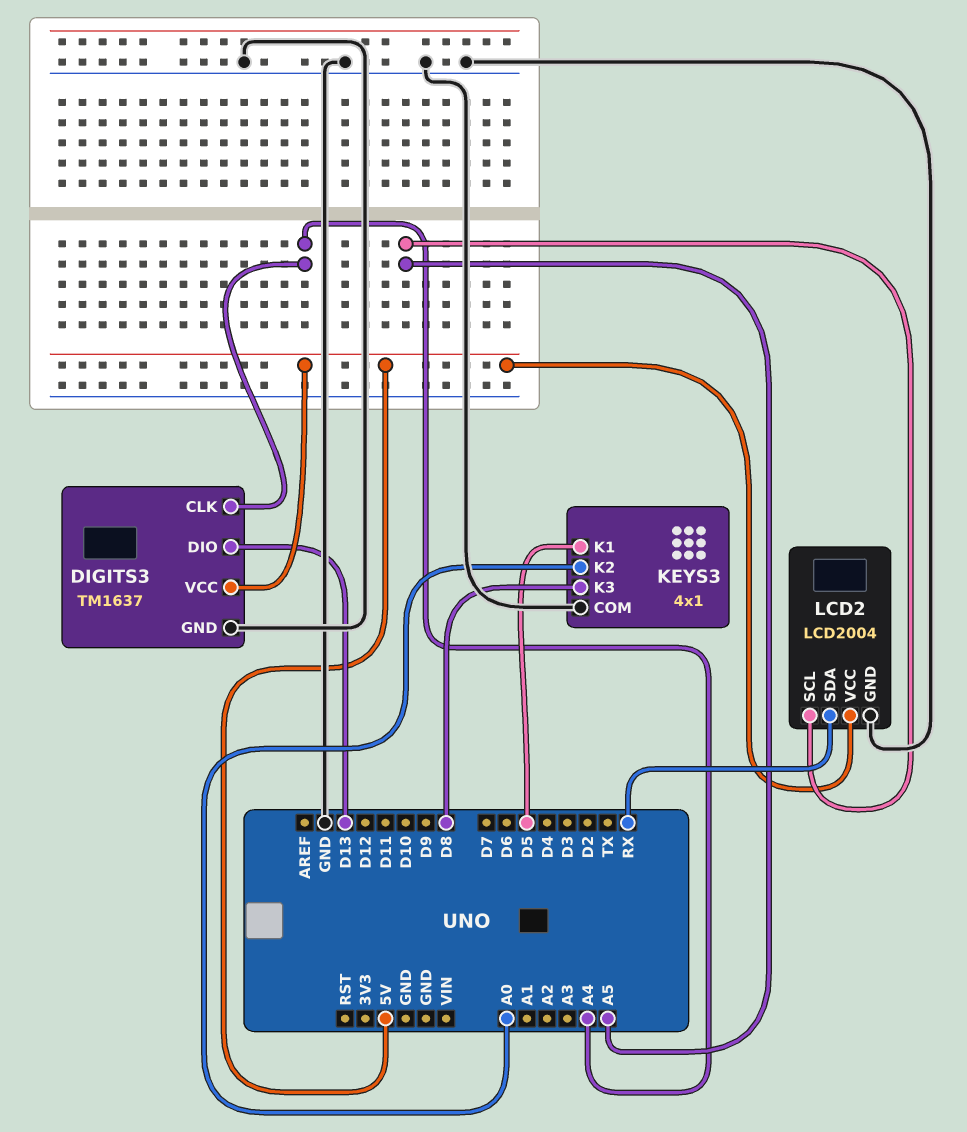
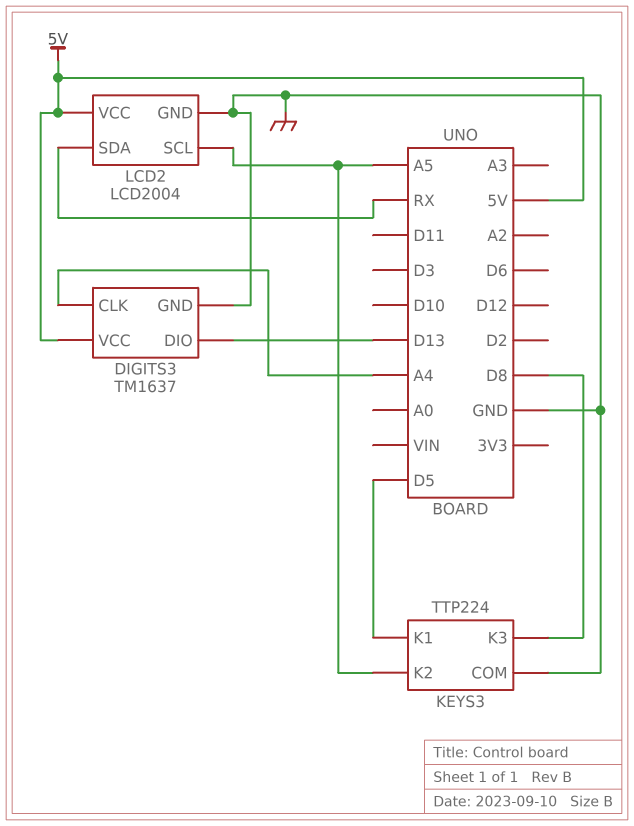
KEYS3: 4x1 -> TTP224
KEYS3 pin K2: A0 -> A5

